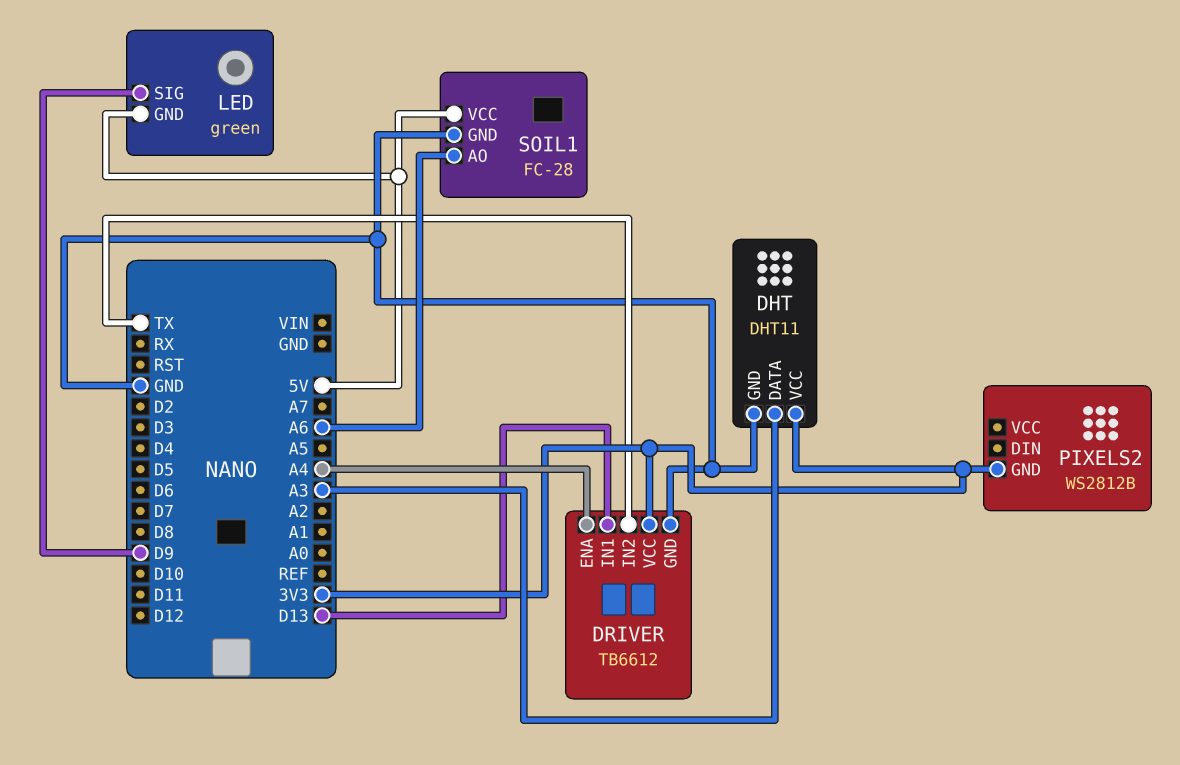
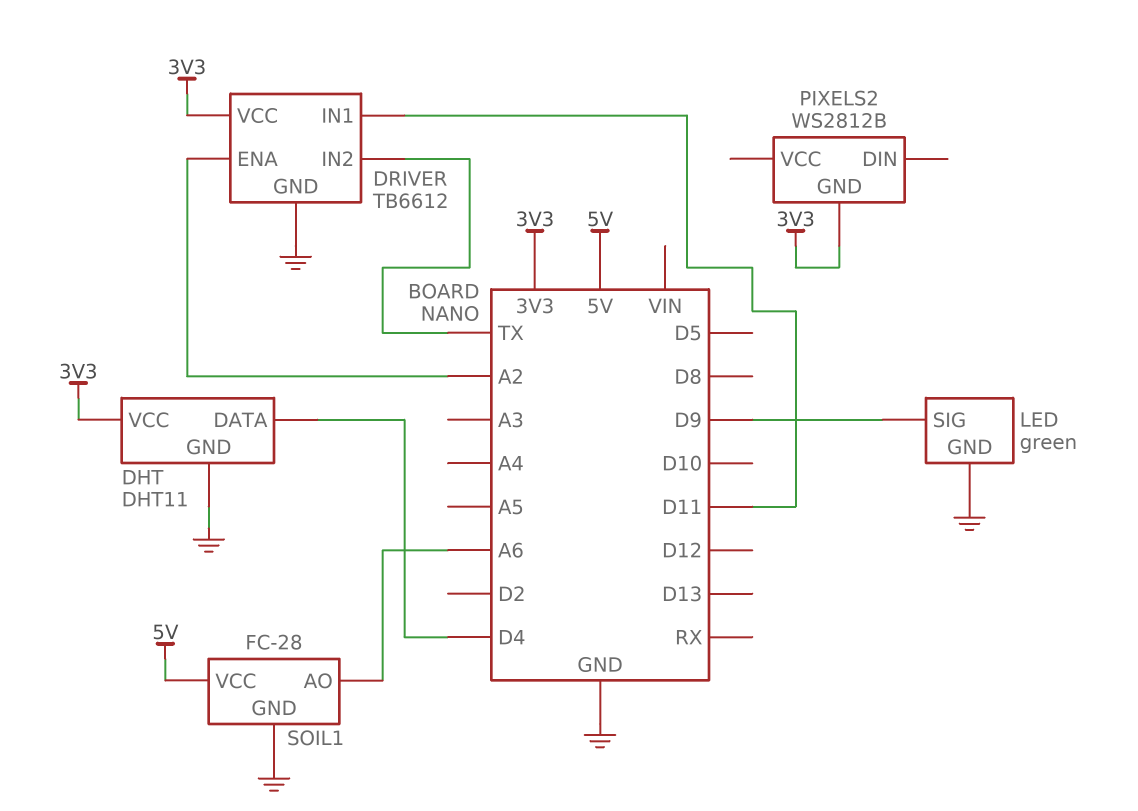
DHT pin DATA: A3 -> D4
DRIVER pin ENA: A4 -> A2
DRIVER pin IN1: D13 -> D11
LED pin GND: 5V -> GND

